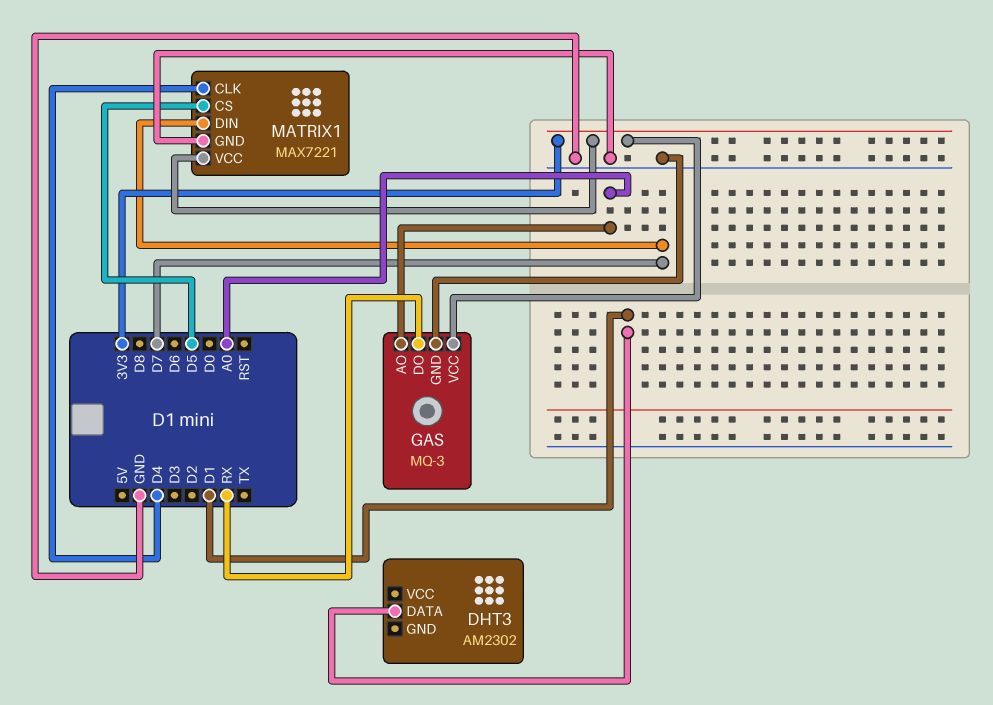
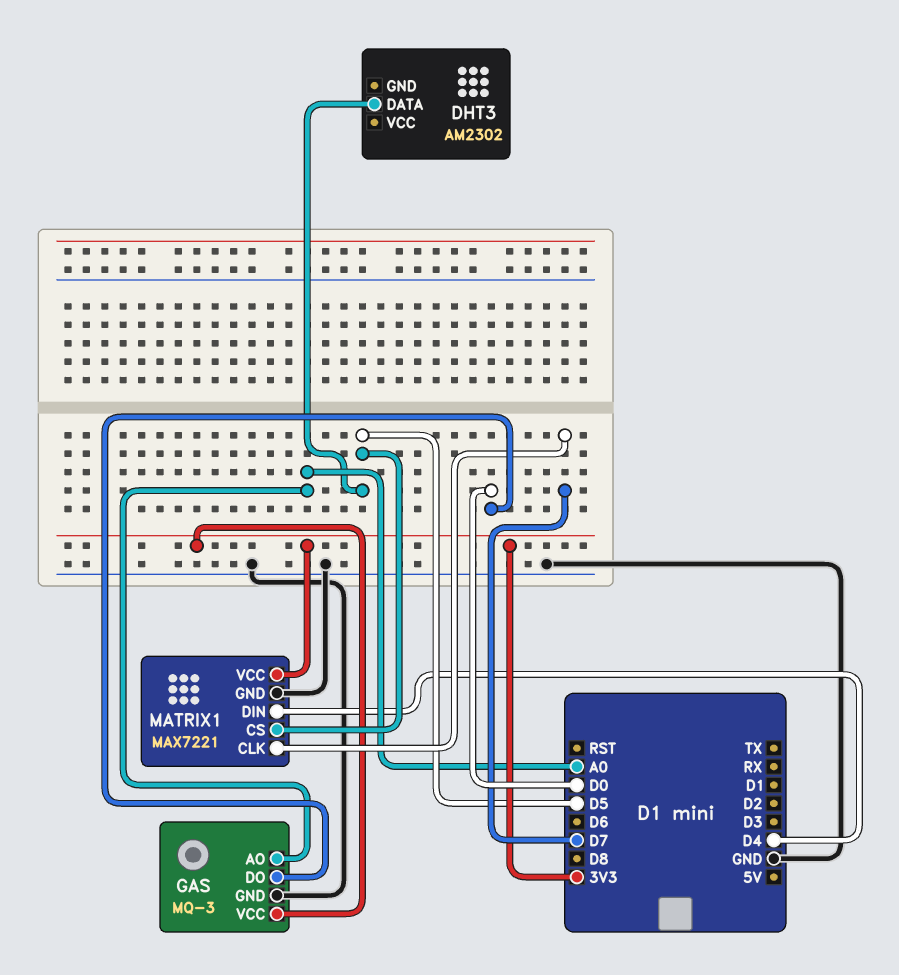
DHT3 pin DATA: D1 -> D5
GAS pin DO: RX -> D0
MATRIX1 pin CLK: D4 -> D7
MATRIX1 pin DIN: D7 -> D4

